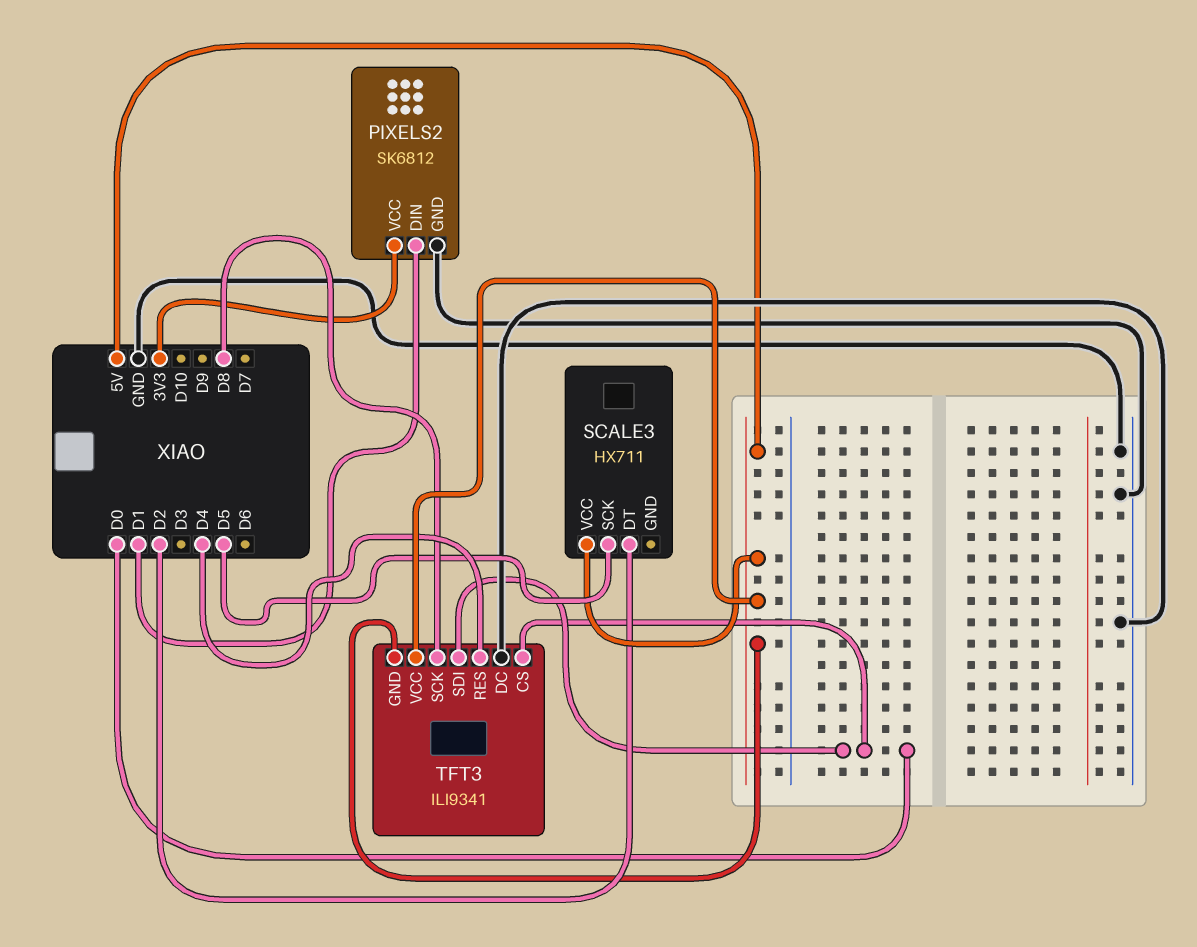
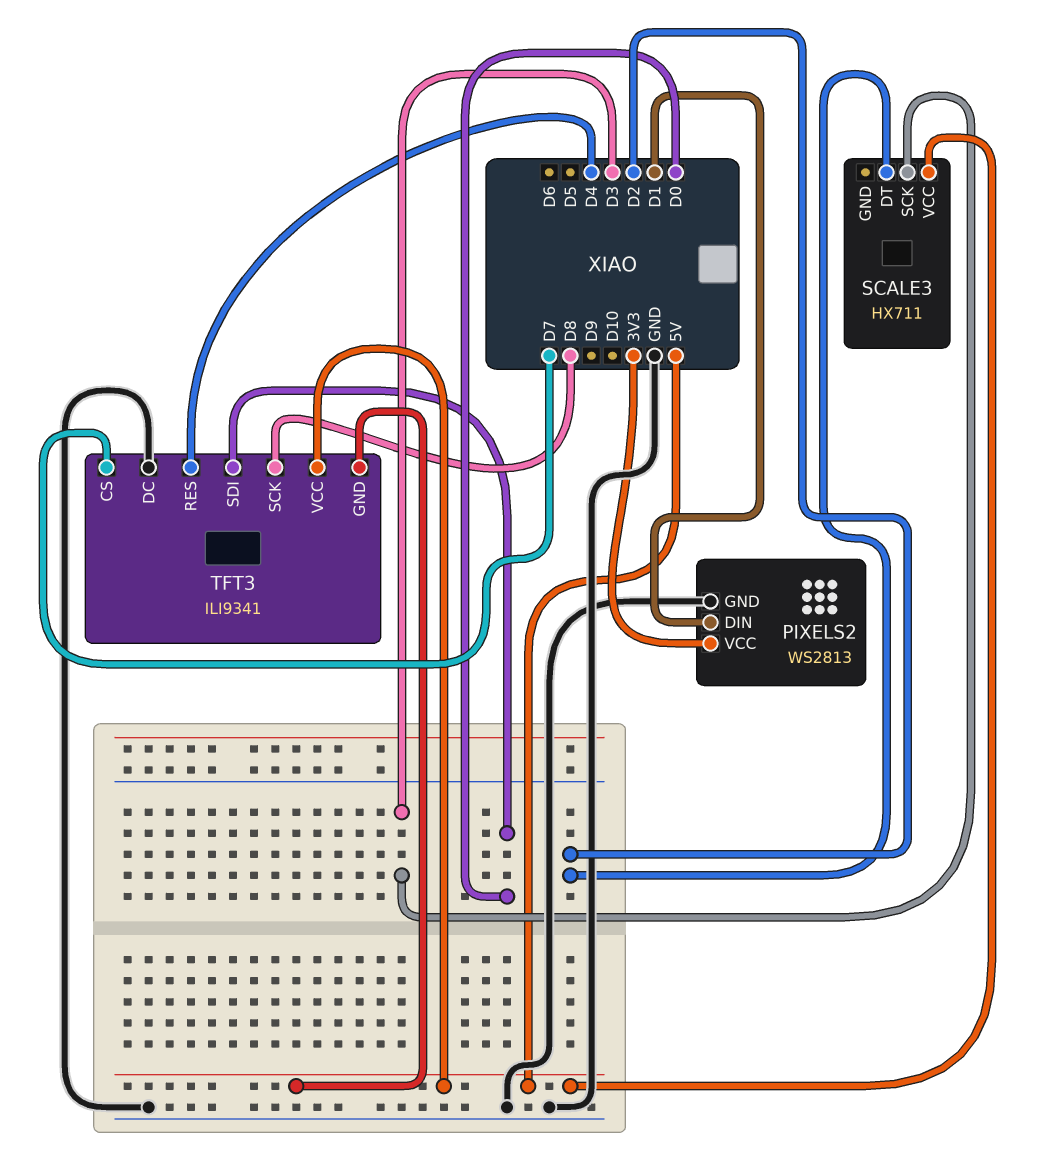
PIXELS2: SK6812 -> WS2813
SCALE3 pin SCK: D5 -> D3
TFT3 pin CS: D0 -> D7

